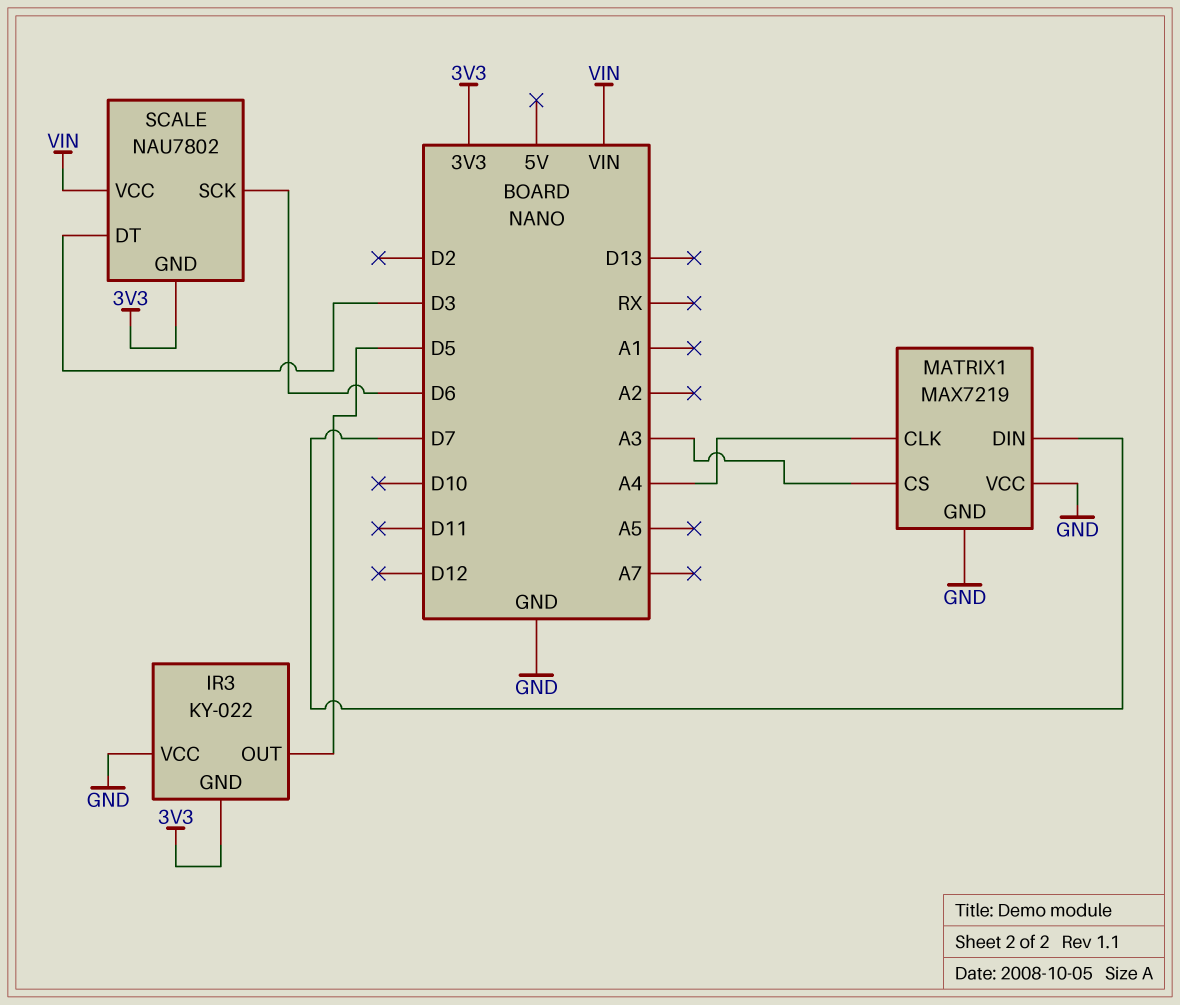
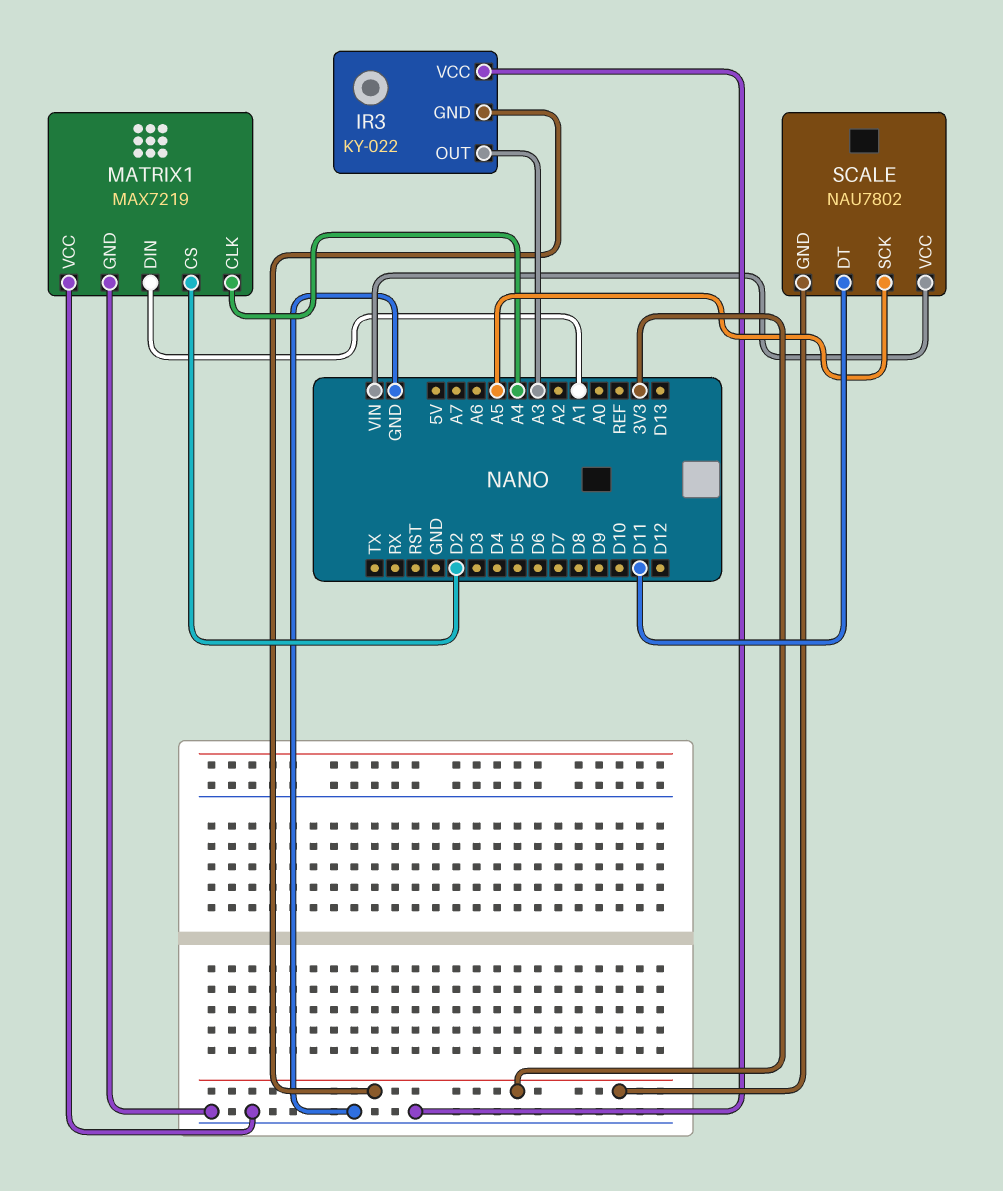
IR3 pin OUT: D5 -> A3
MATRIX1 pin CS: A3 -> D2
MATRIX1 pin DIN: D7 -> A1
SCALE pin DT: D3 -> D11
SCALE pin SCK: D6 -> A5

